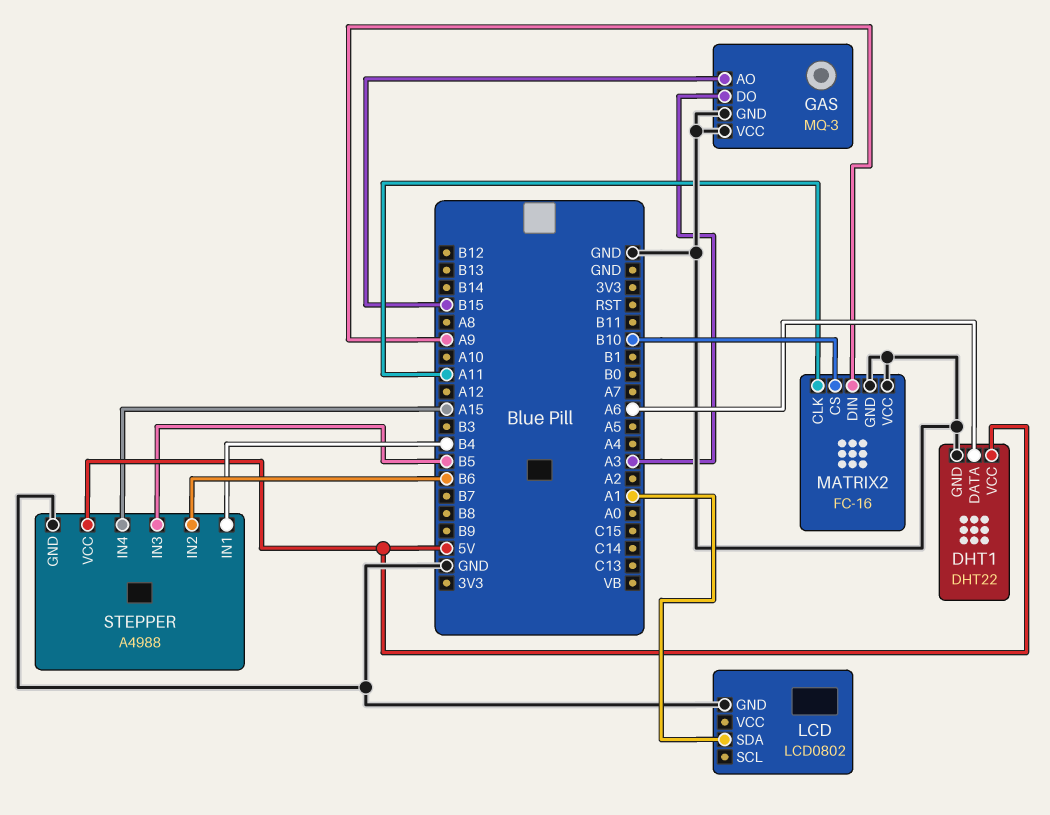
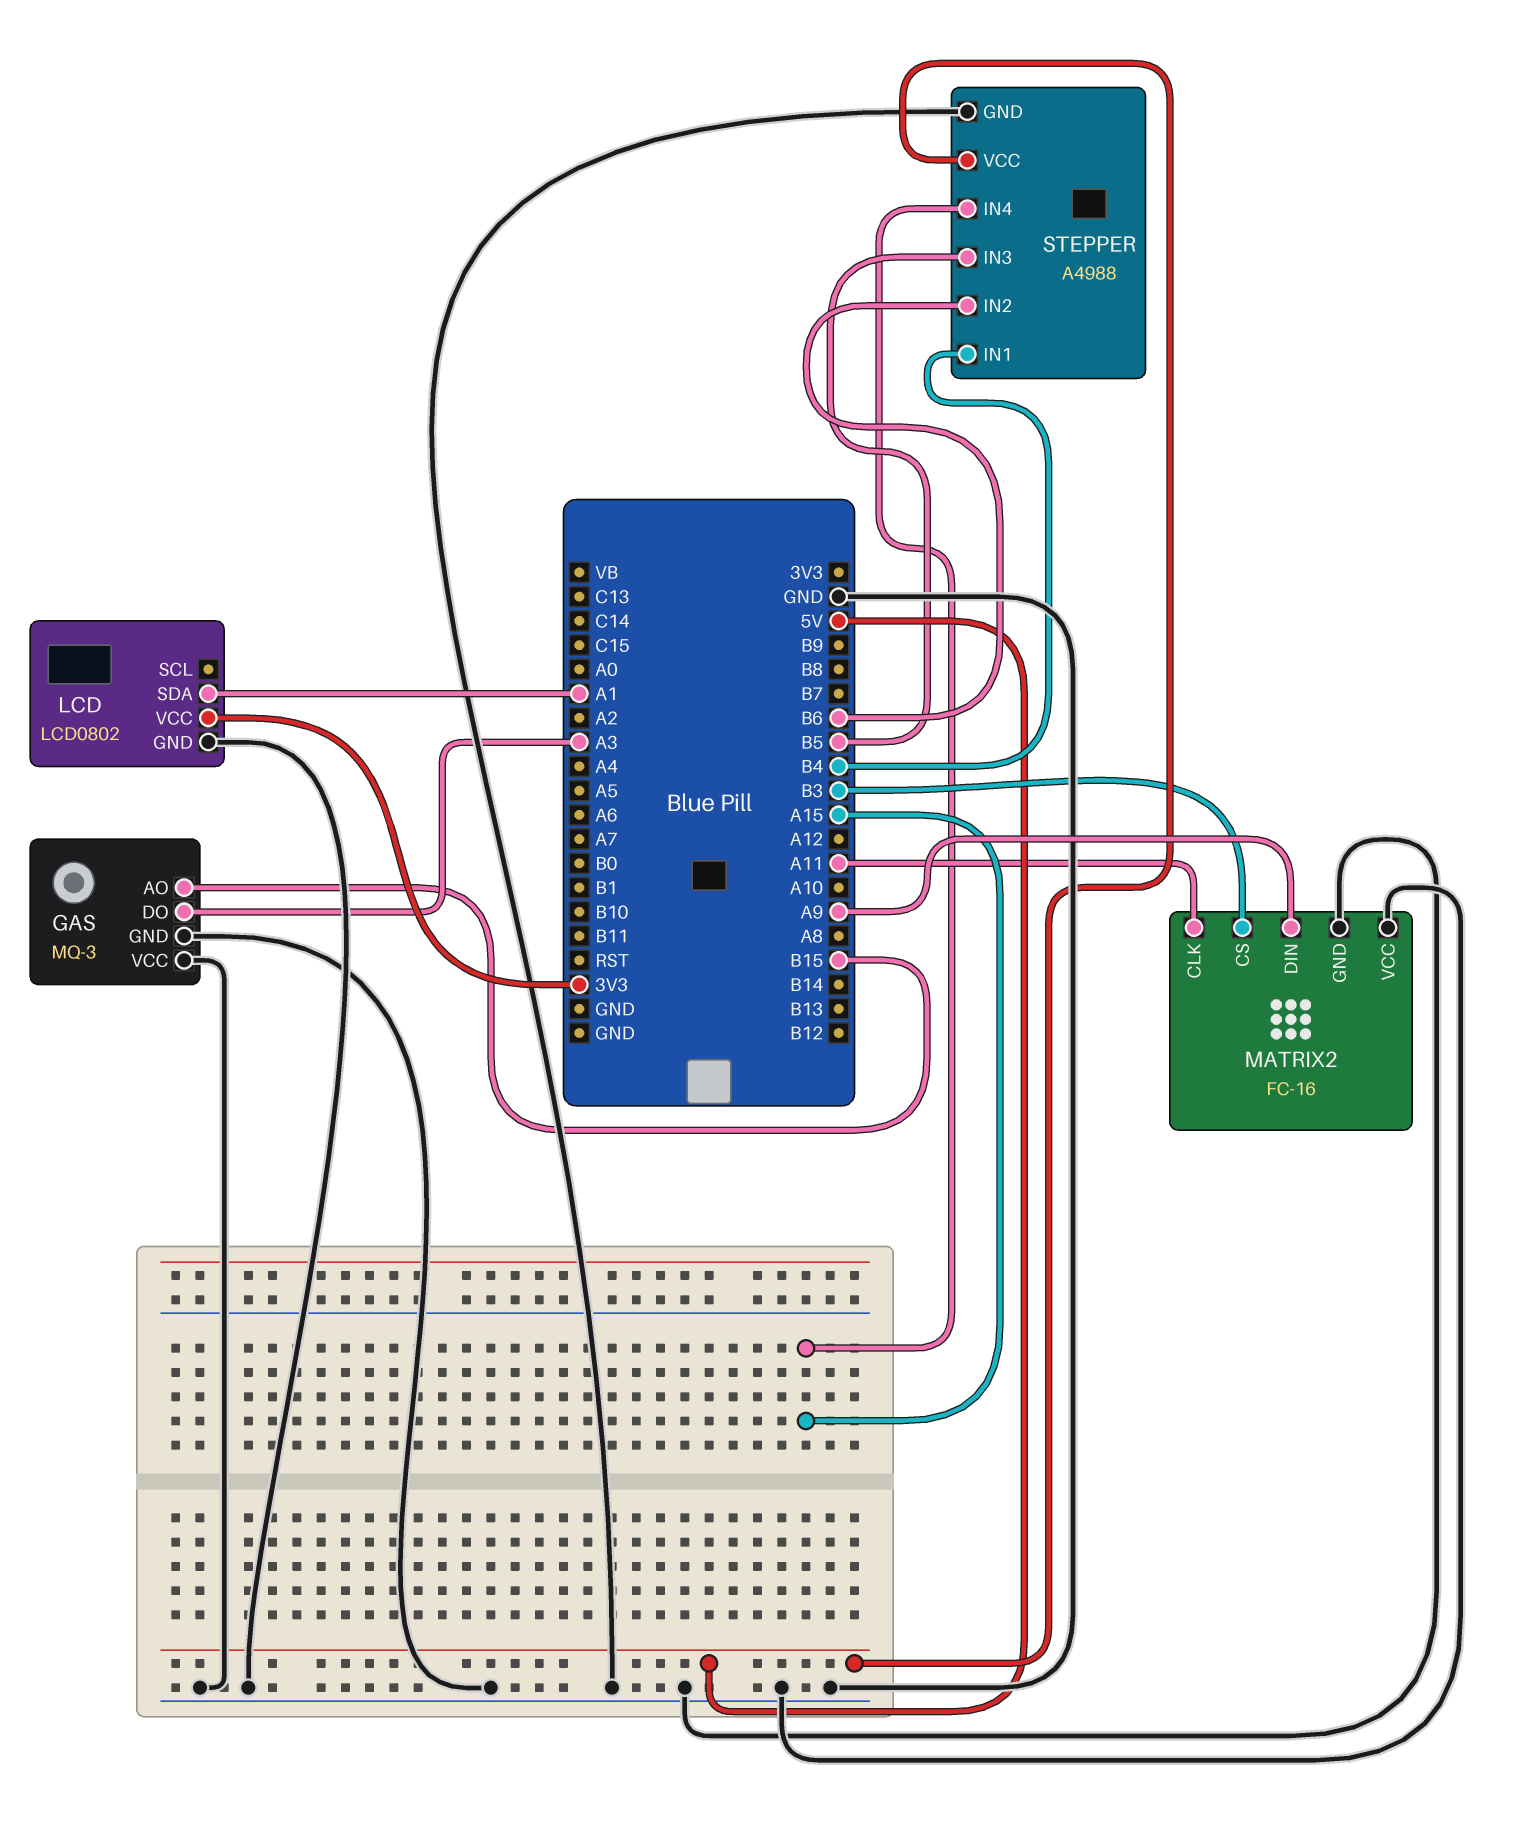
DHT1: DHT22 -> none
DHT1 pin DATA: A6 -> none
DHT1 pin GND: GND -> none
DHT1 pin VCC: 5V -> none
LCD pin VCC: none -> 3V3
MATRIX2 pin CS: B10 -> B3

